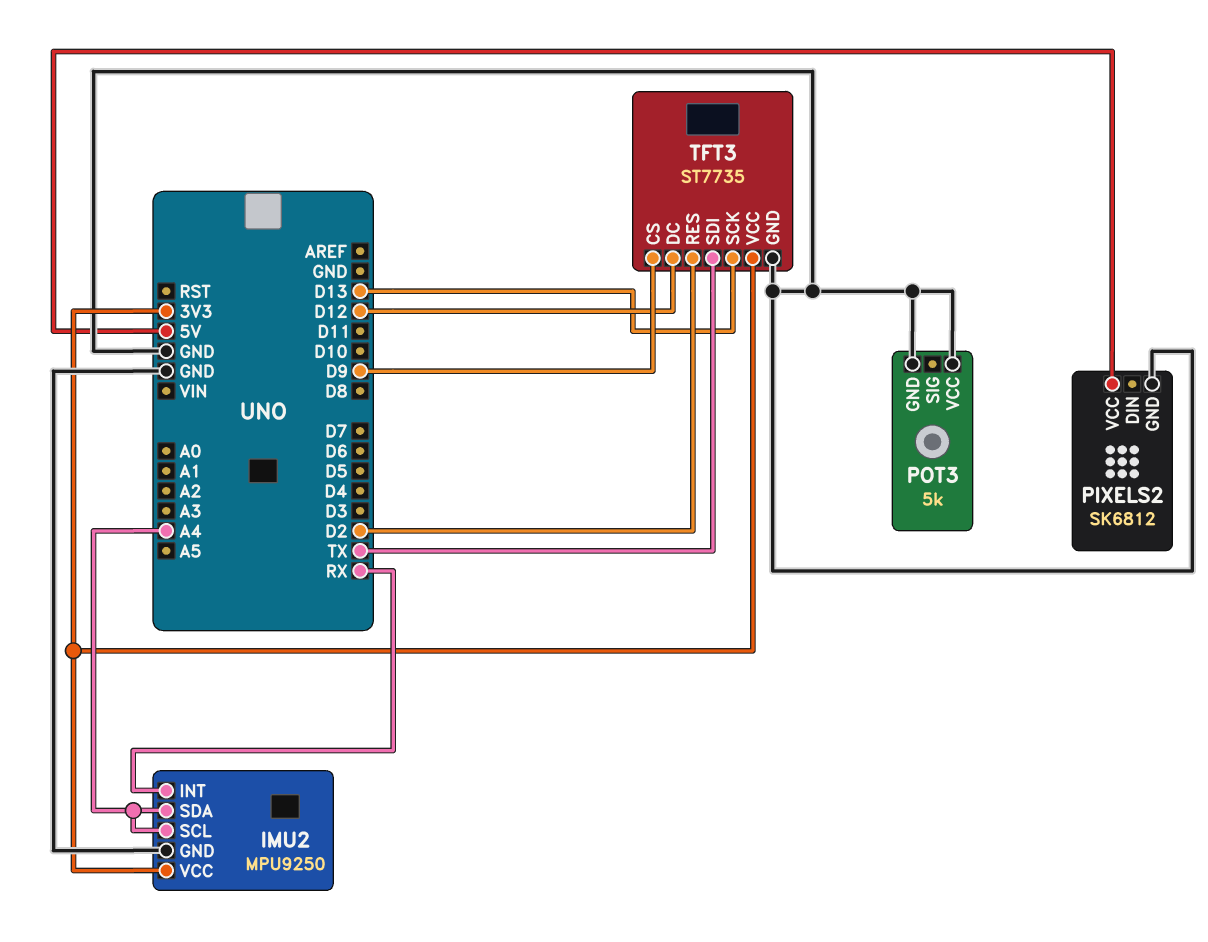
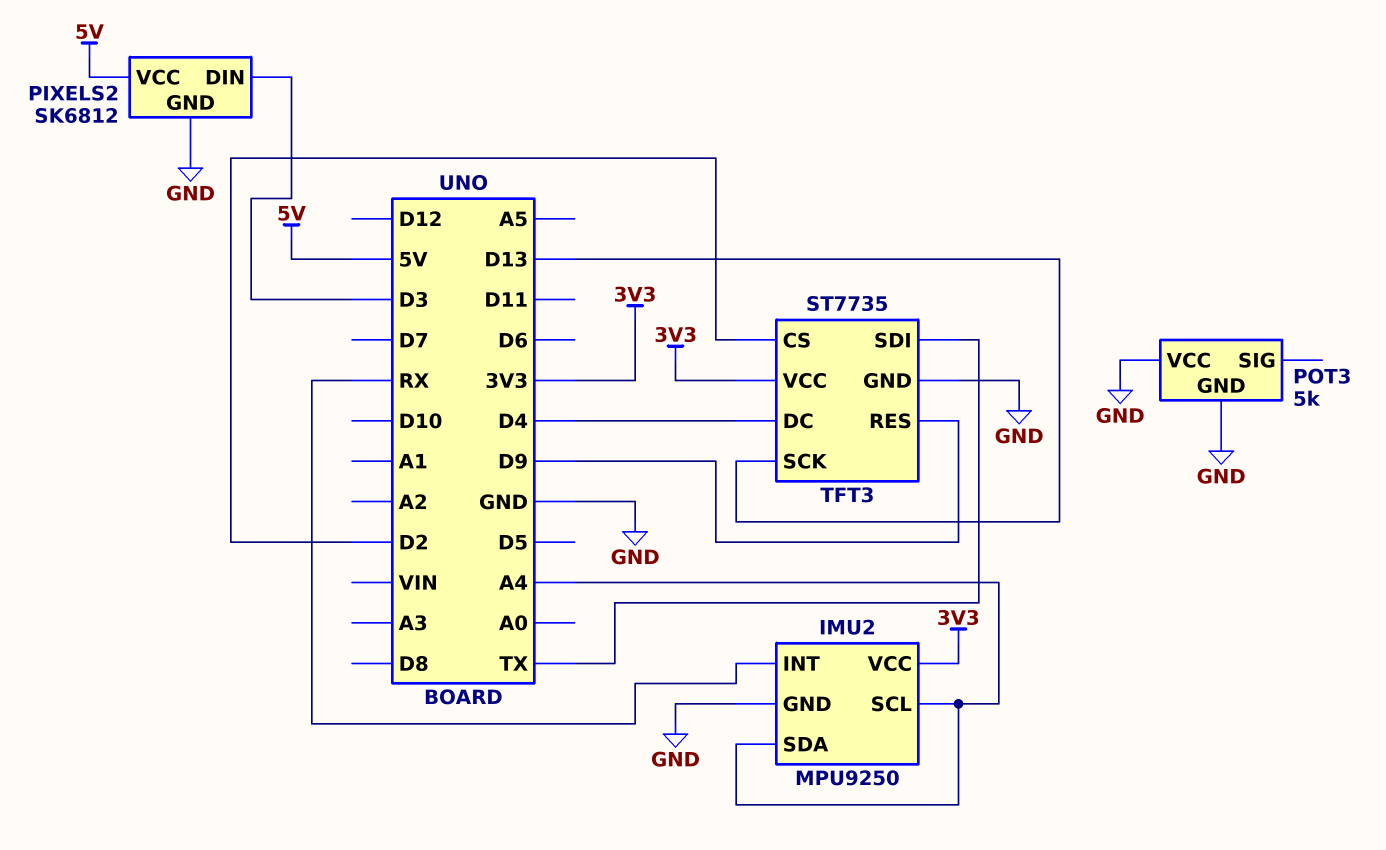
PIXELS2 pin DIN: none -> D3
TFT3 pin CS: D9 -> D2
TFT3 pin DC: D12 -> D4
TFT3 pin RES: D2 -> D9

